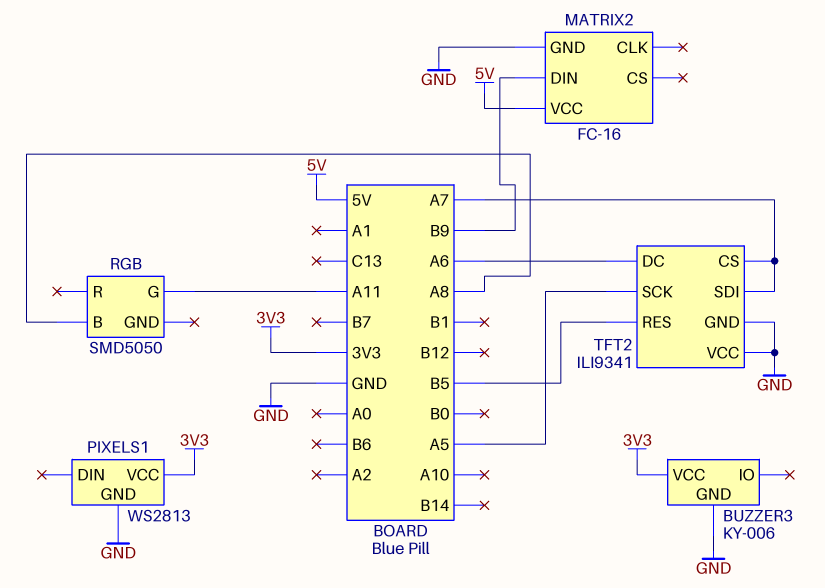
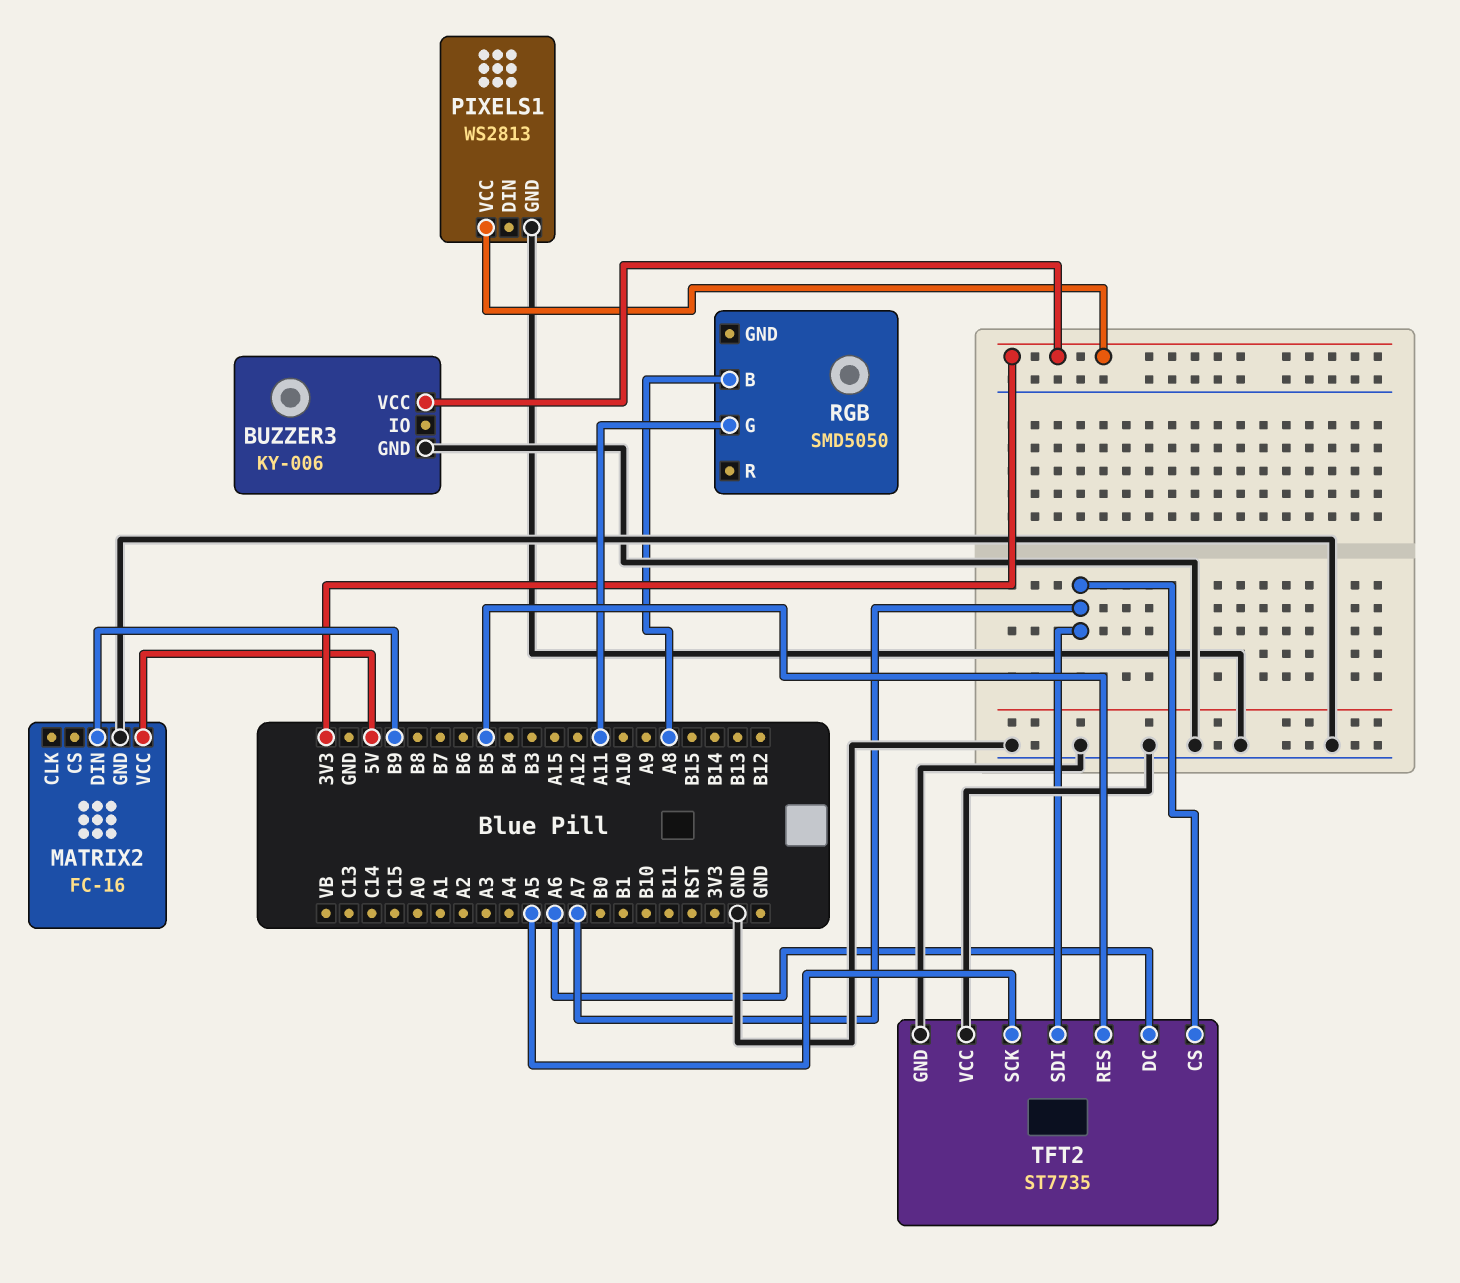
TFT2: ILI9341 -> ST7735

